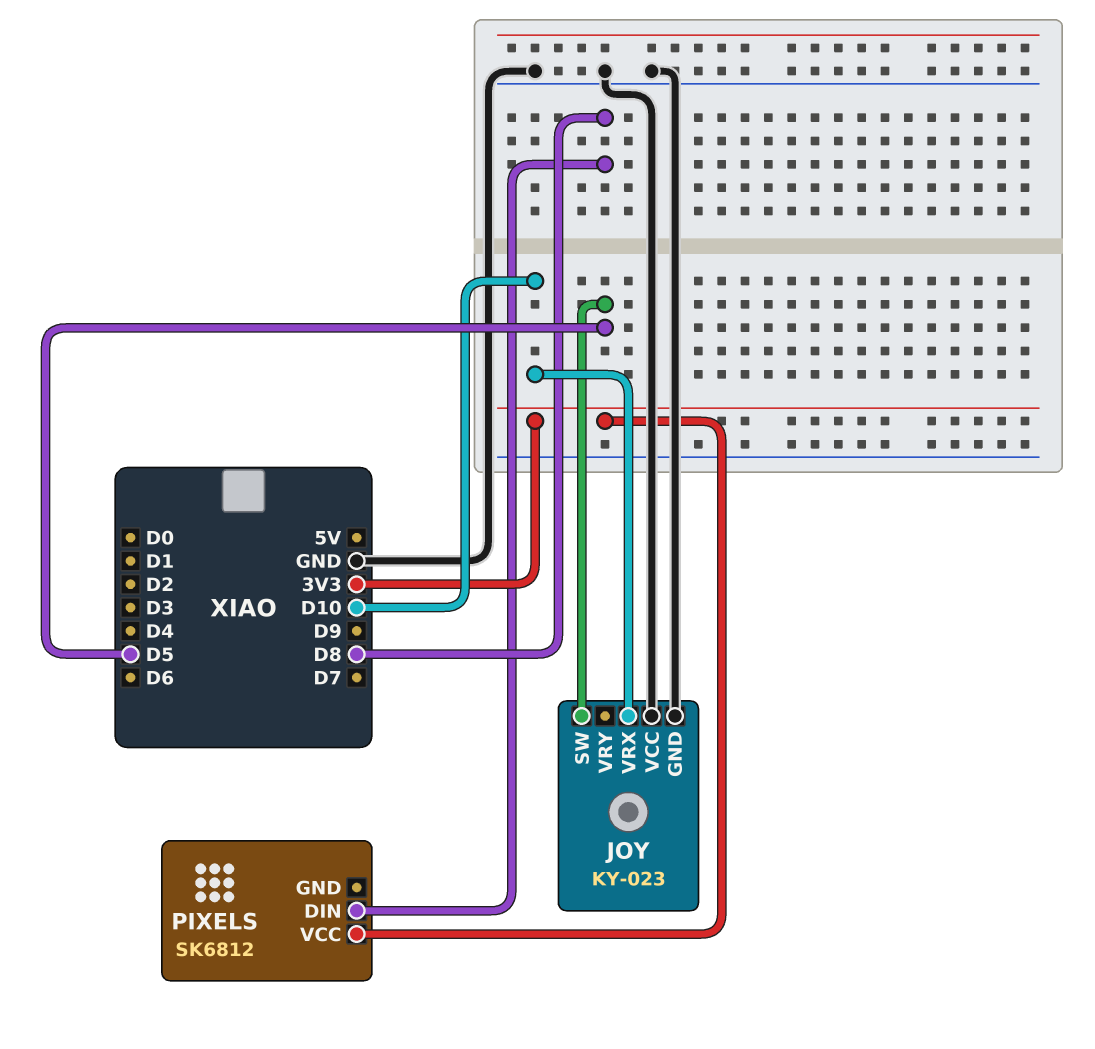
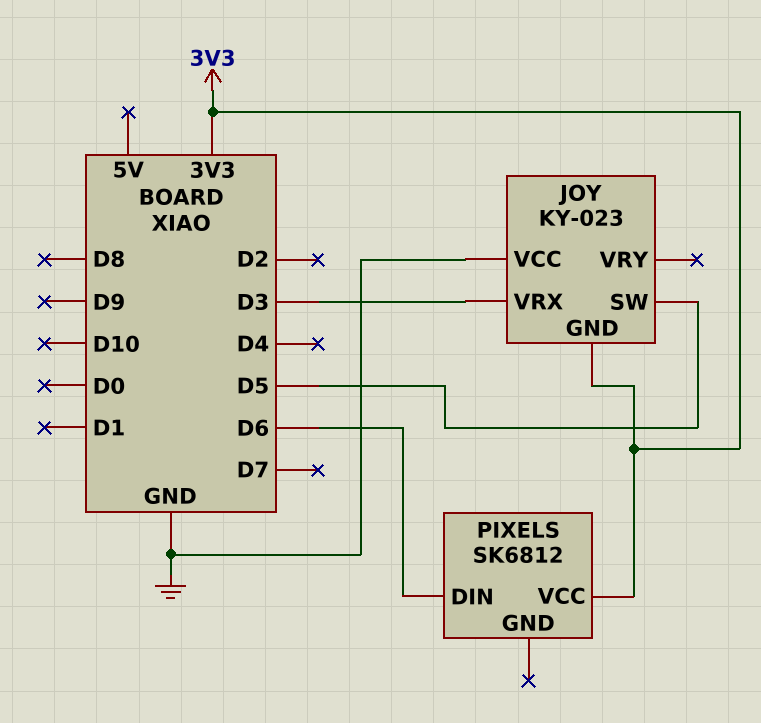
JOY pin GND: GND -> 3V3
JOY pin VRX: D10 -> D3
PIXELS pin DIN: D8 -> D6

